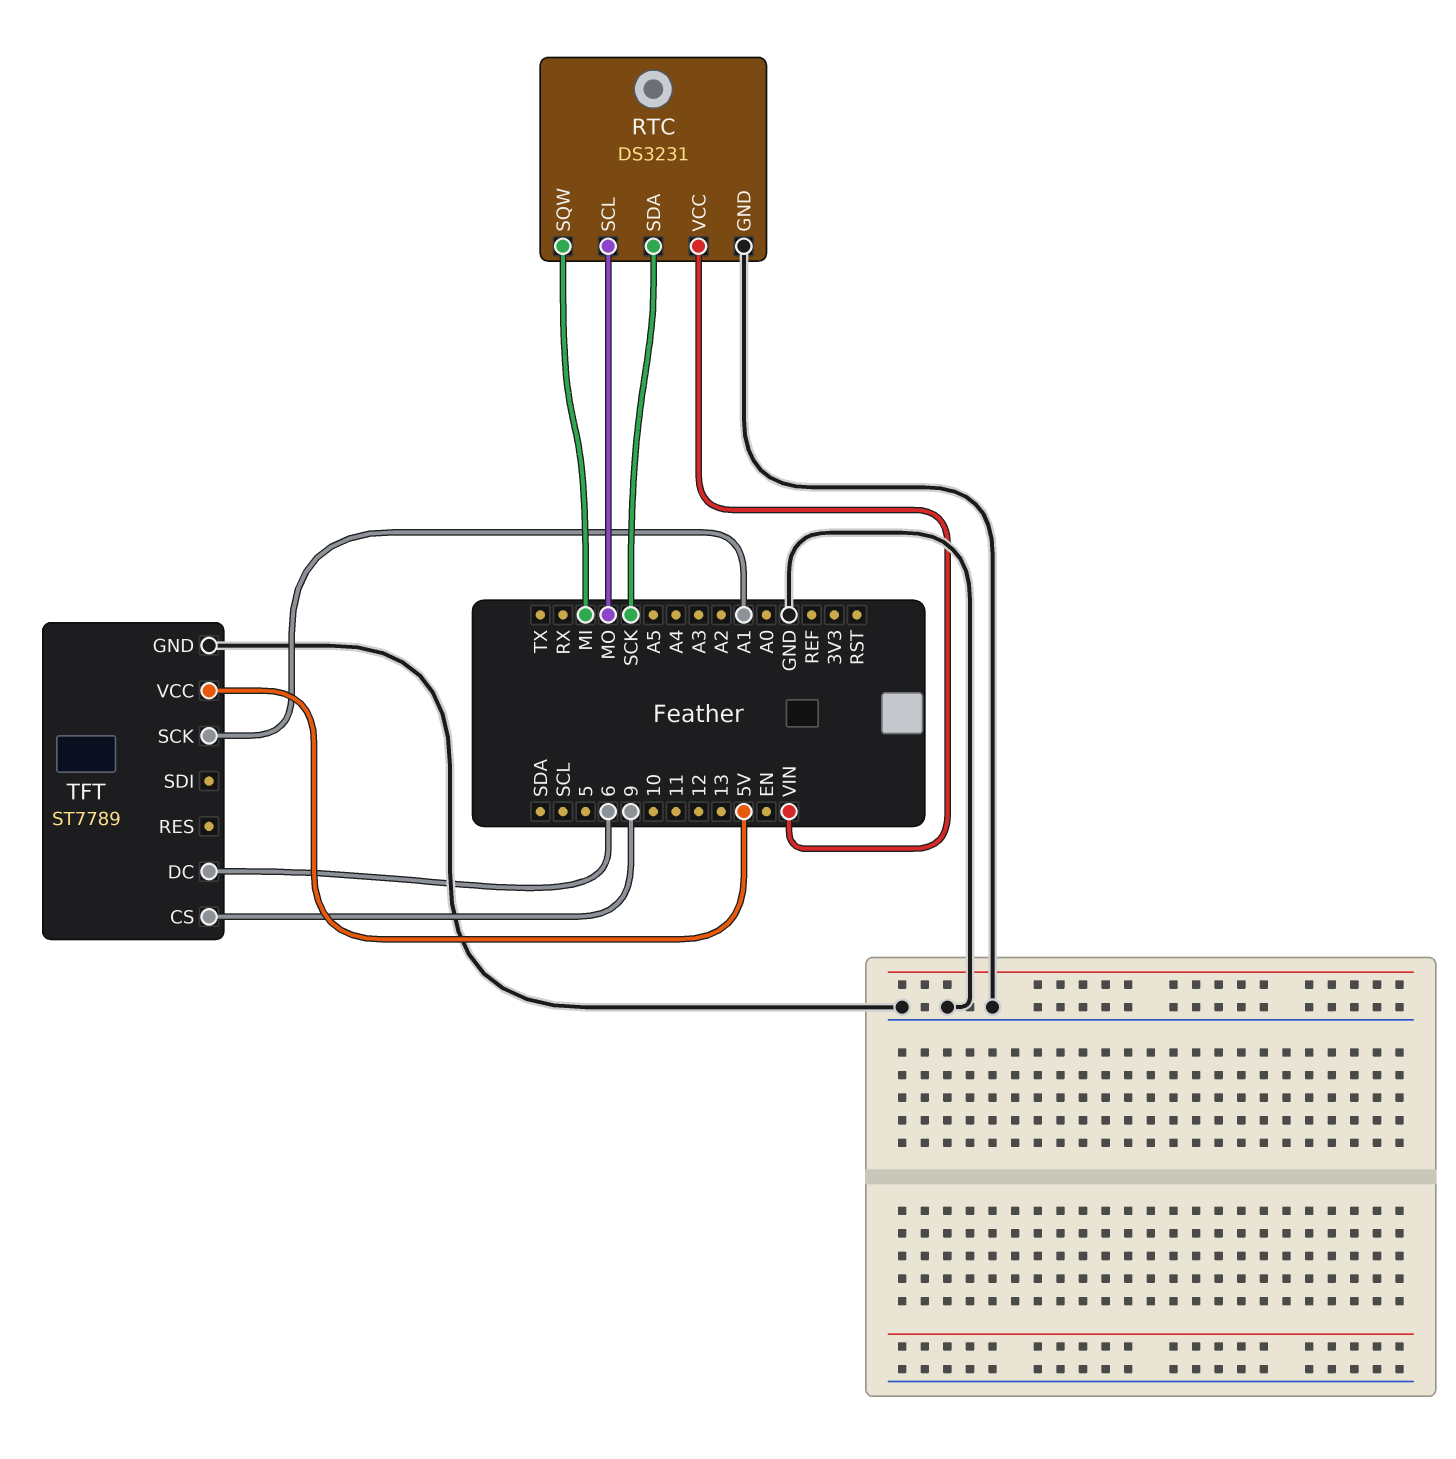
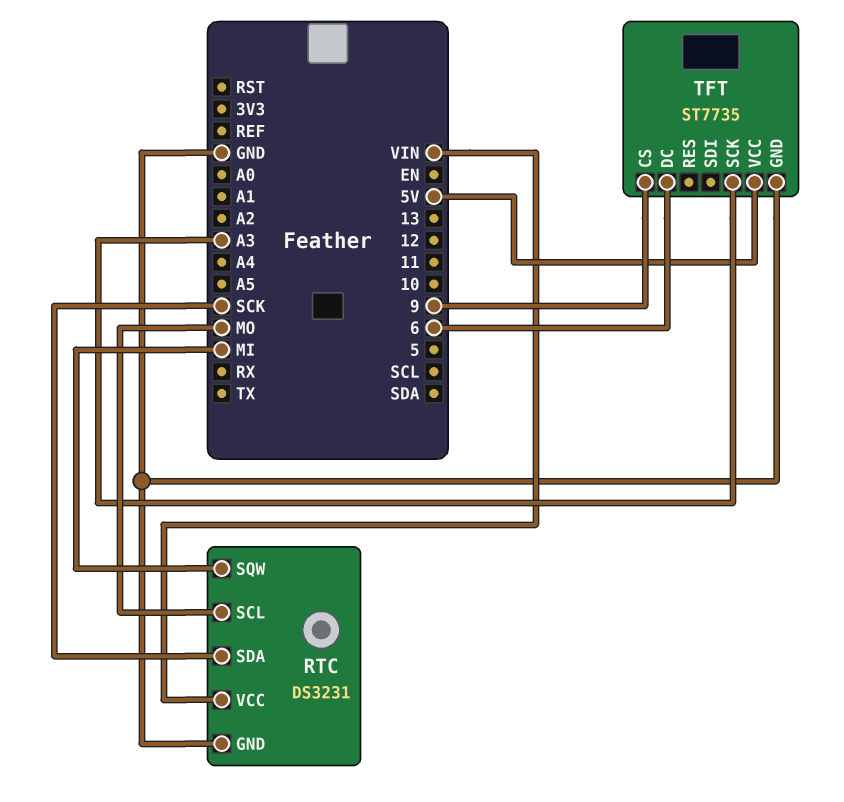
TFT: ST7789 -> ST7735
TFT pin SCK: A1 -> A3

